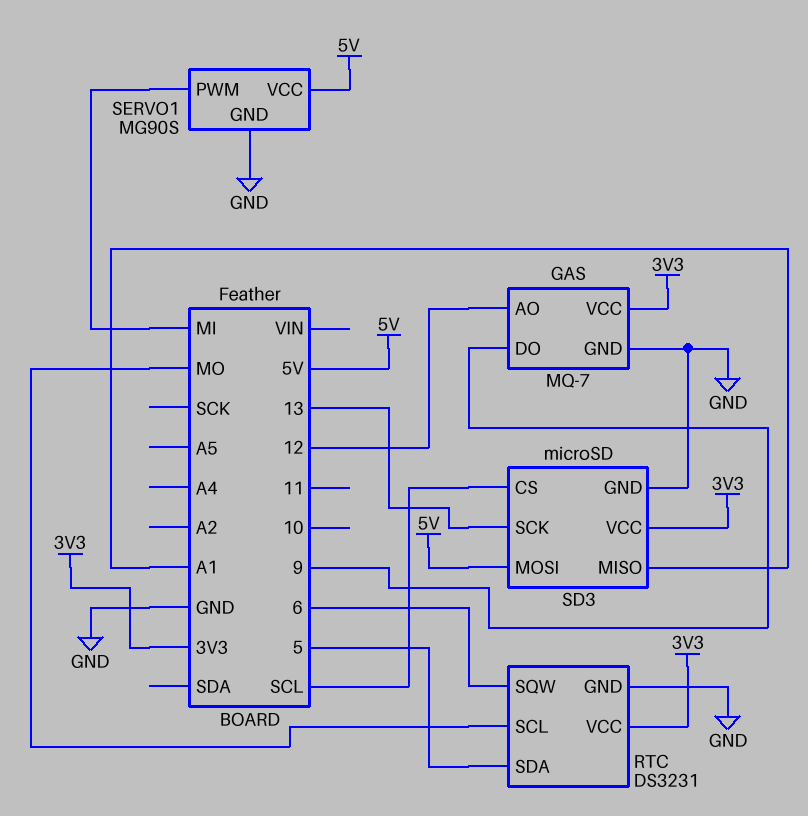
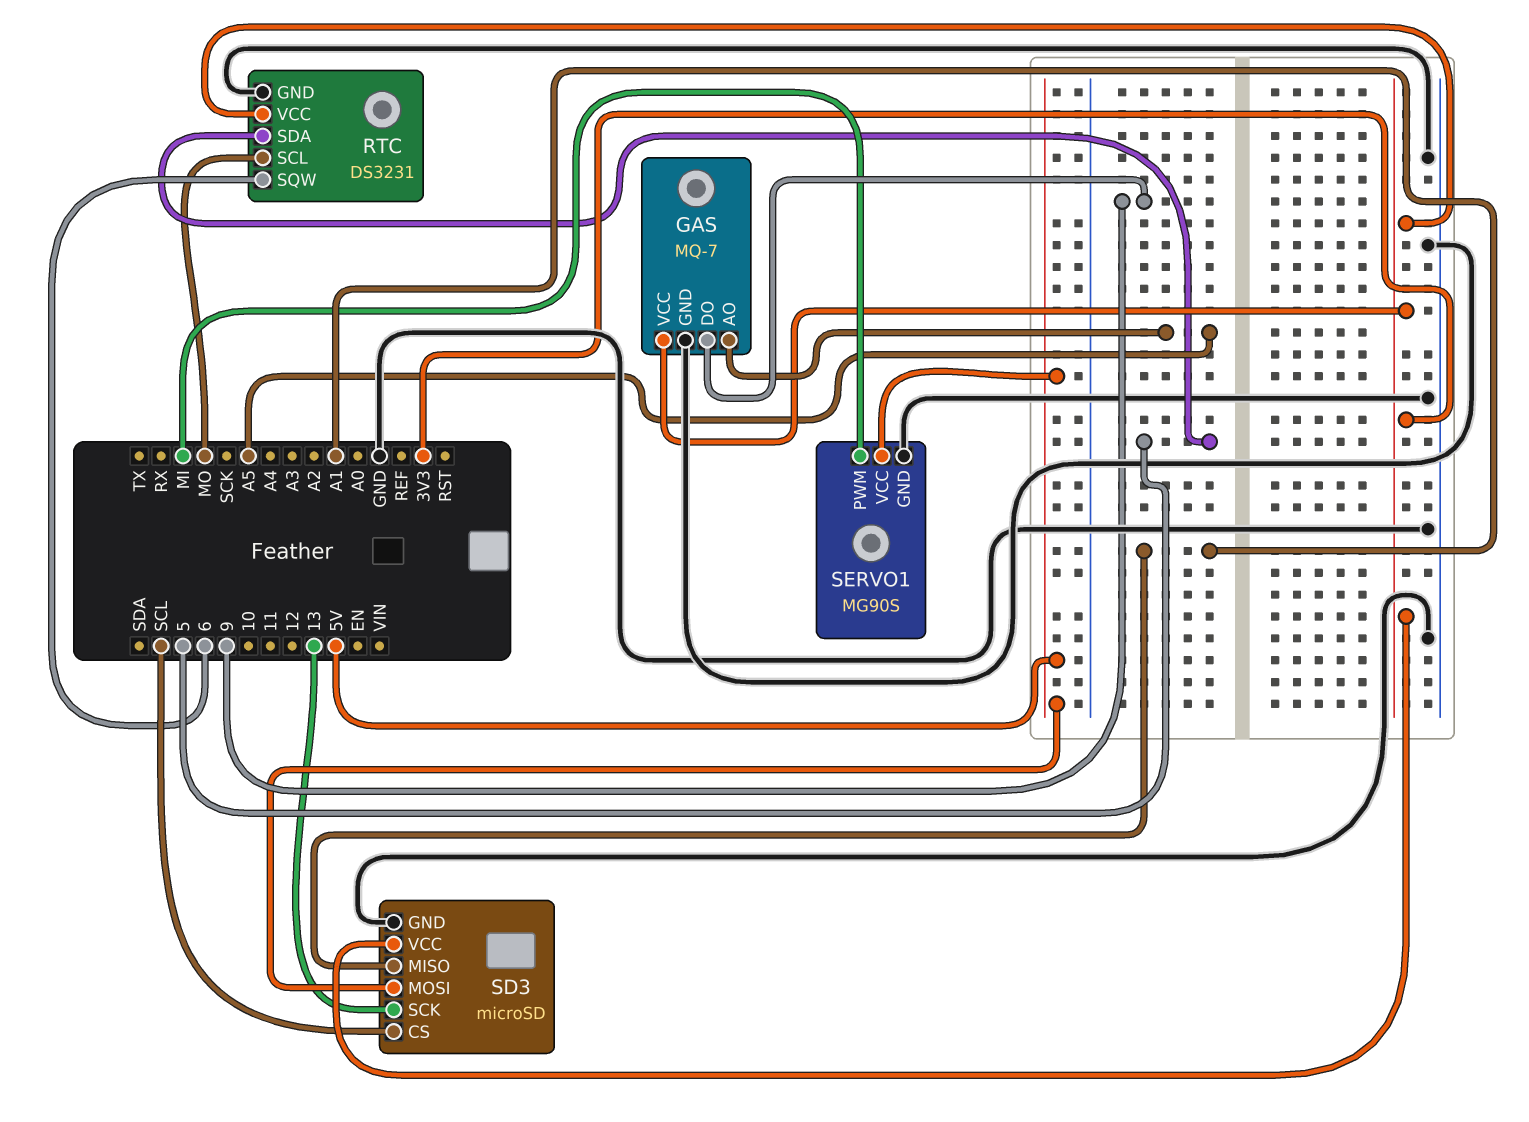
GAS pin AO: 12 -> A5

